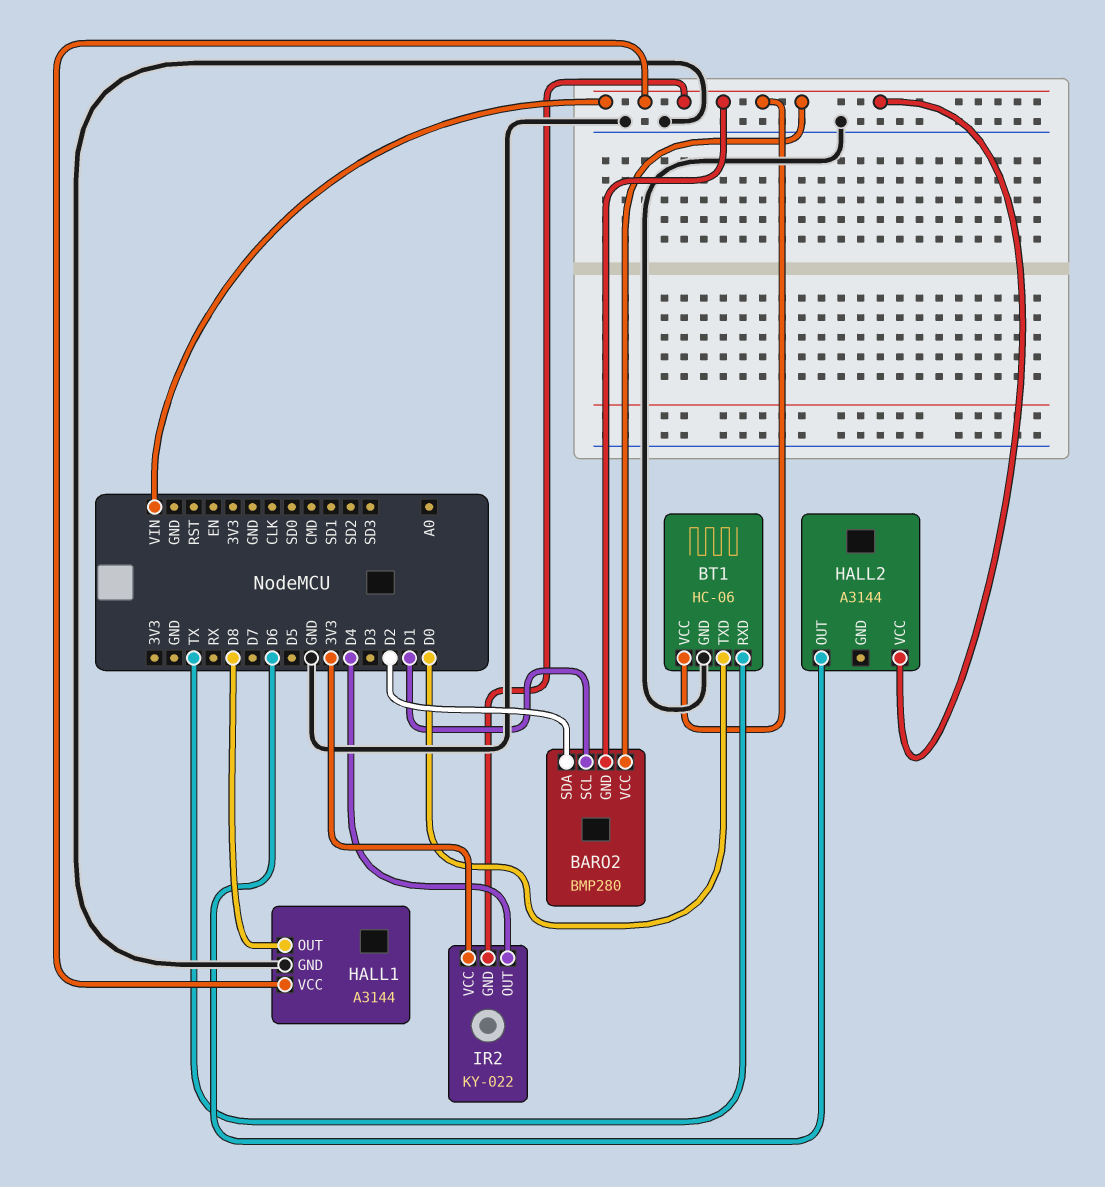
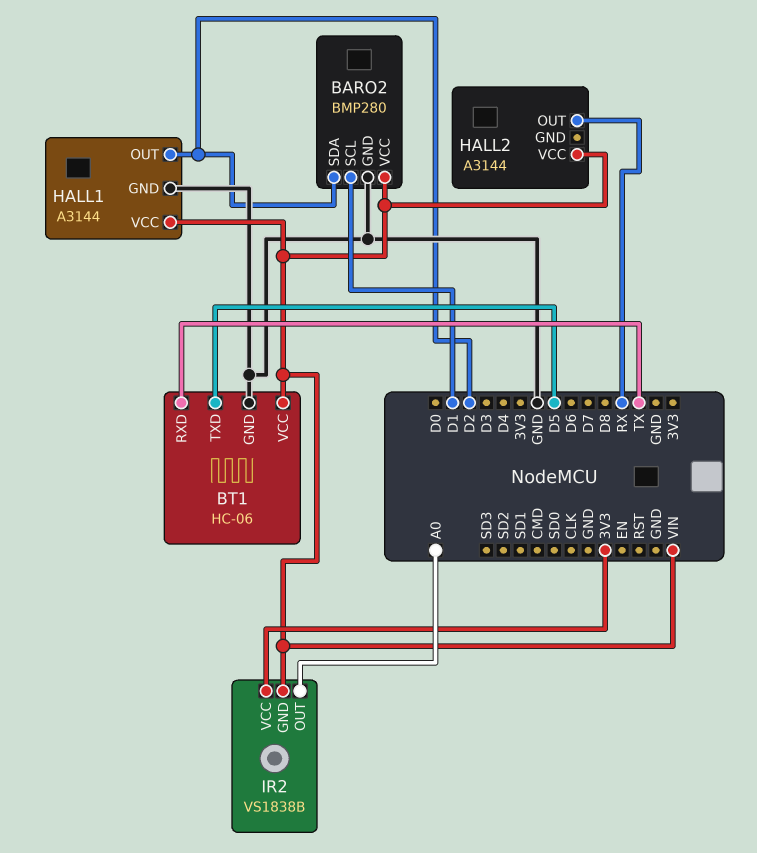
BARO2 pin GND: VIN -> GND
BT1 pin TXD: D0 -> D5
HALL1 pin OUT: D8 -> D2
HALL2 pin OUT: D6 -> RX
IR2: KY-022 -> VS1838B
IR2 pin OUT: D4 -> A0

